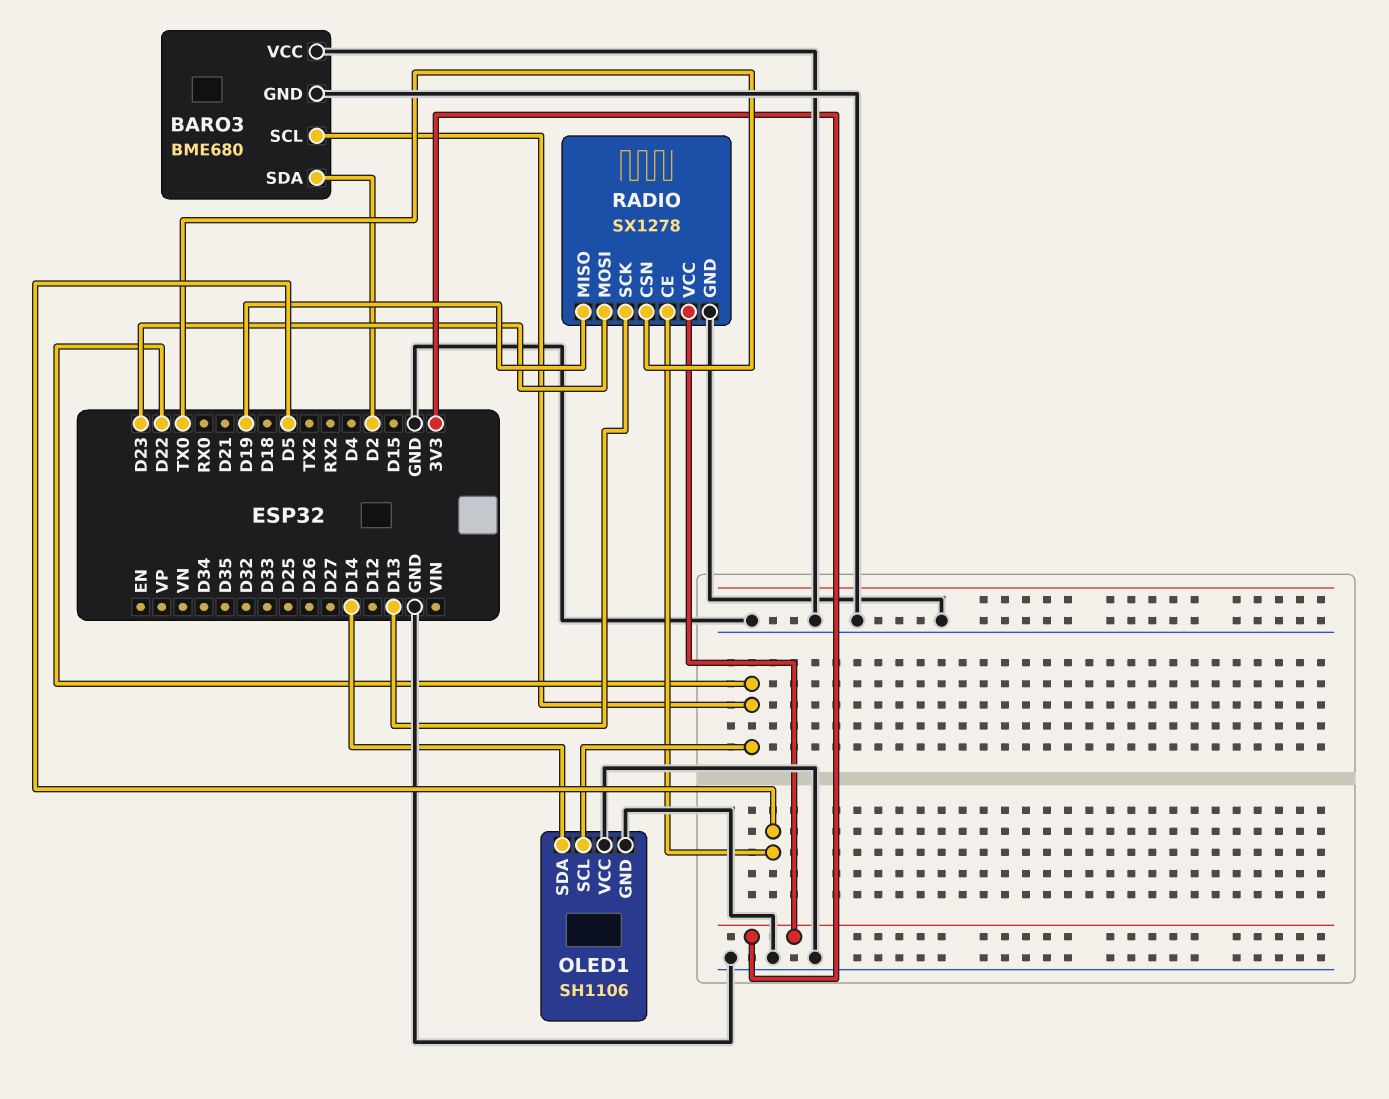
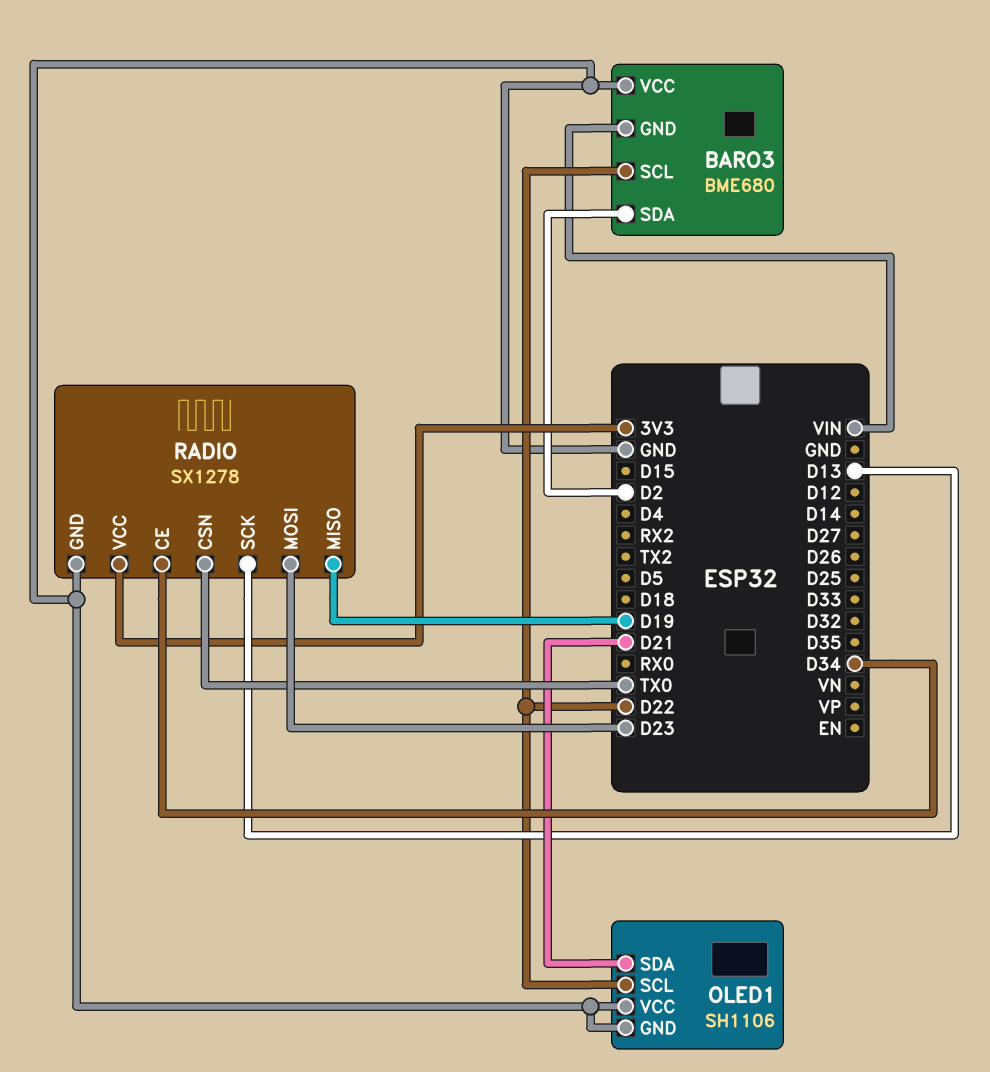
BARO3 pin GND: GND -> VIN
OLED1 pin SDA: D14 -> D21
RADIO pin CE: D5 -> D34

